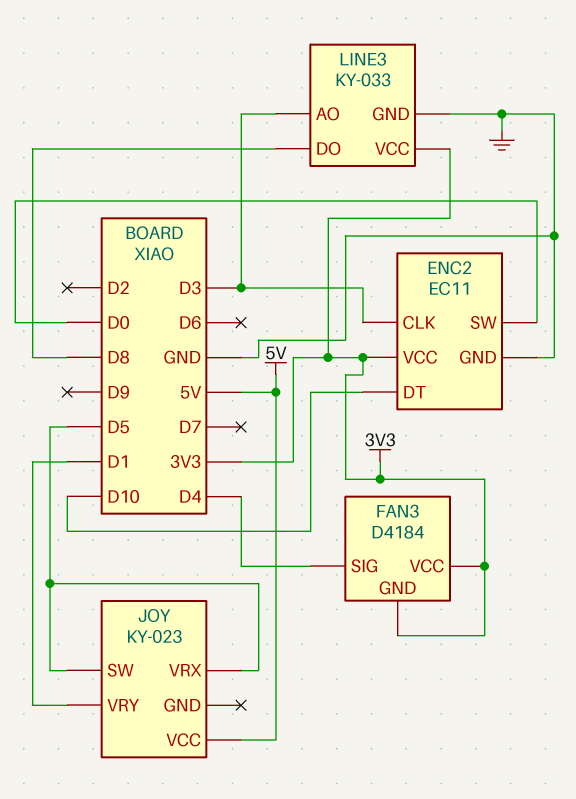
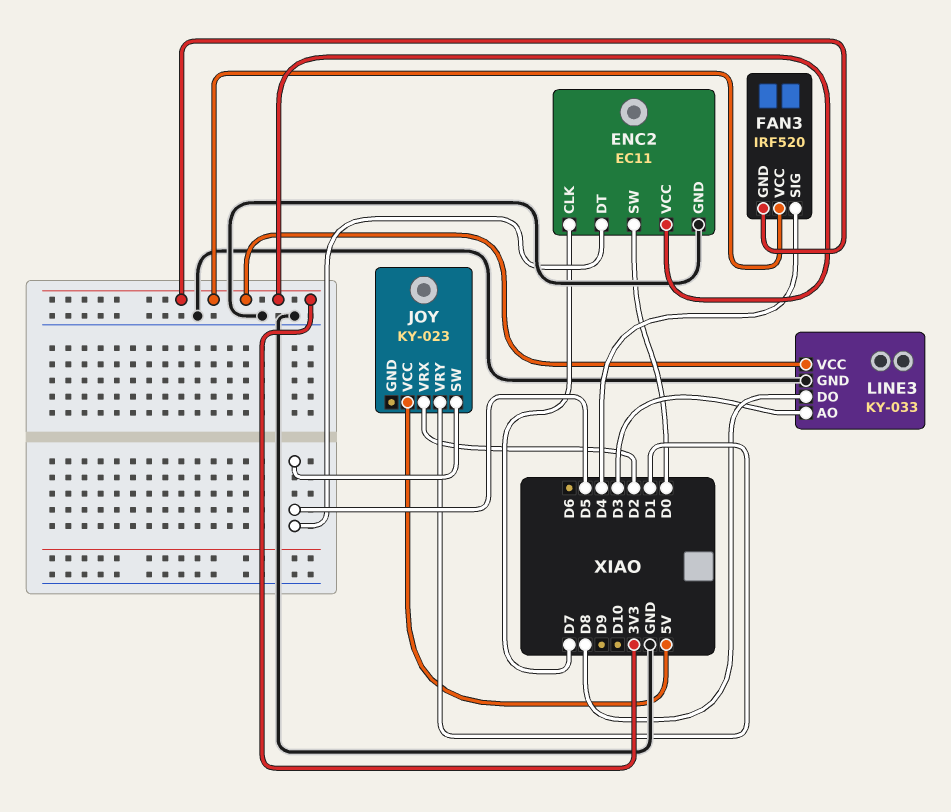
ENC2 pin CLK: D3 -> D7
ENC2 pin DT: D10 -> D5
FAN3: D4184 -> IRF520
JOY pin VRX: D5 -> D2

